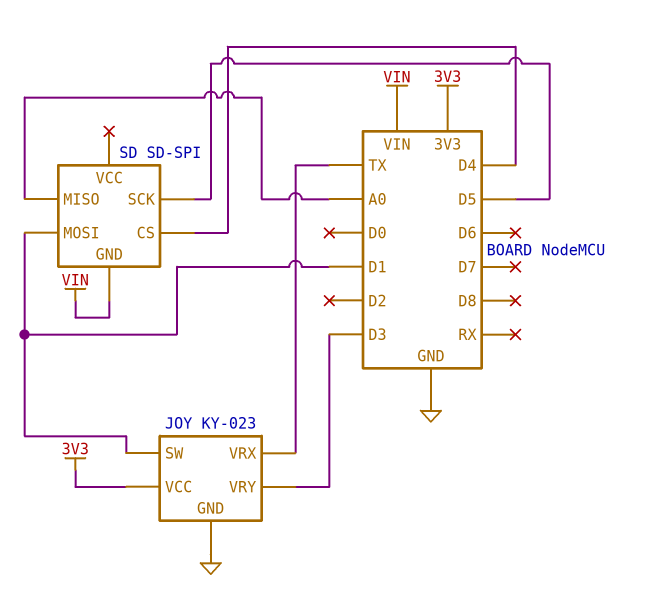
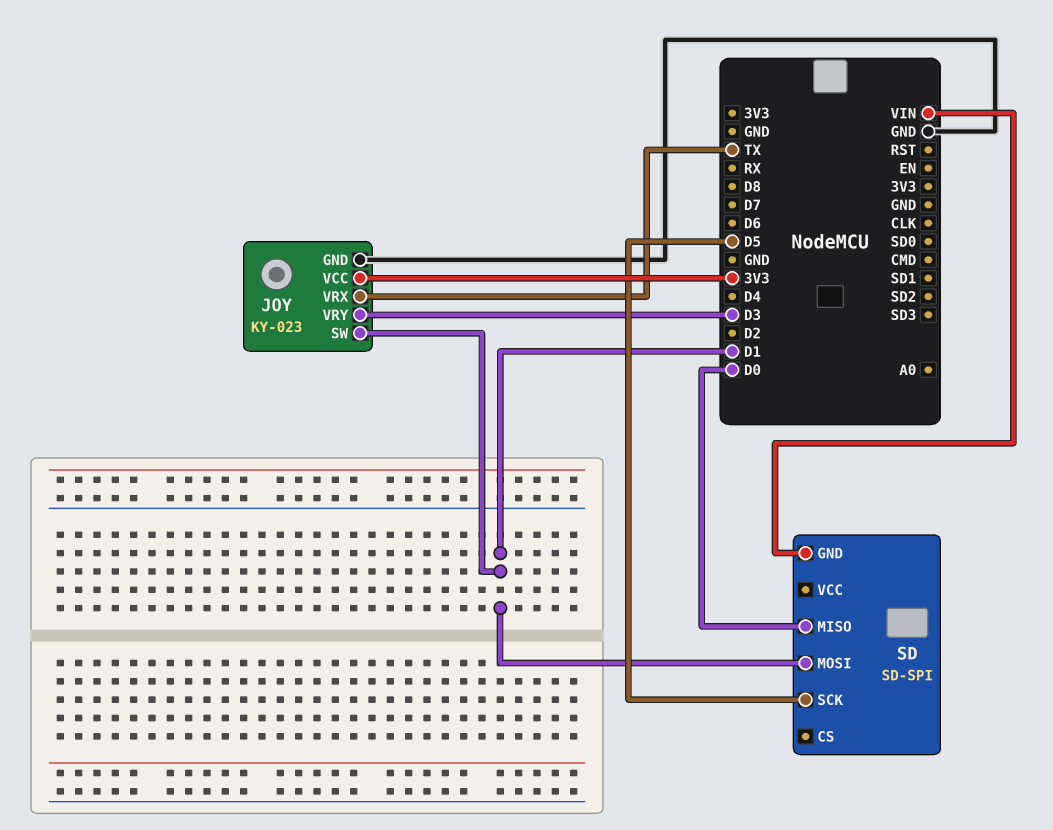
SD pin CS: D4 -> none
SD pin MISO: A0 -> D0

